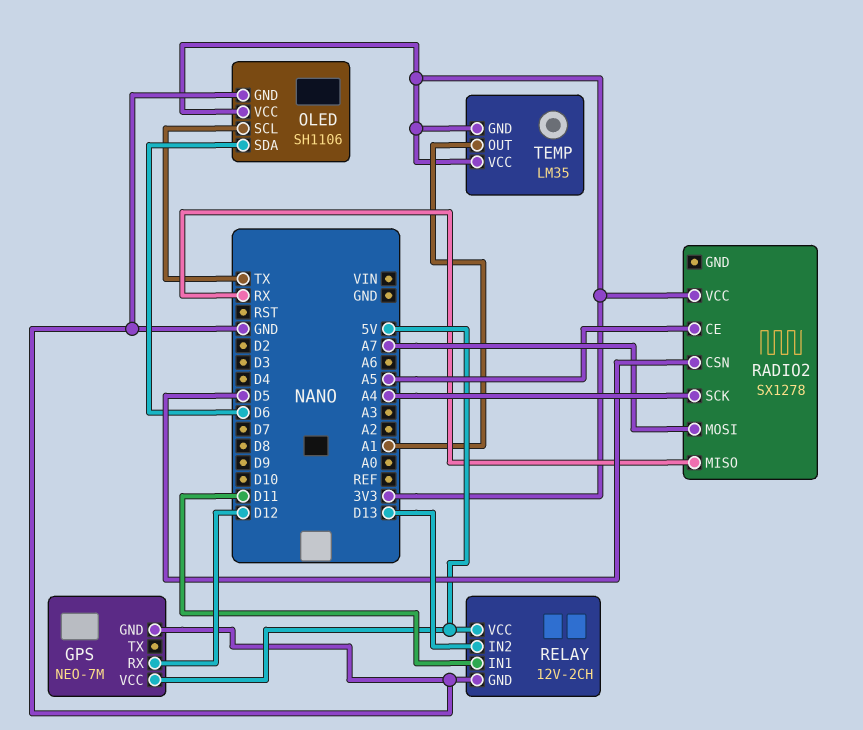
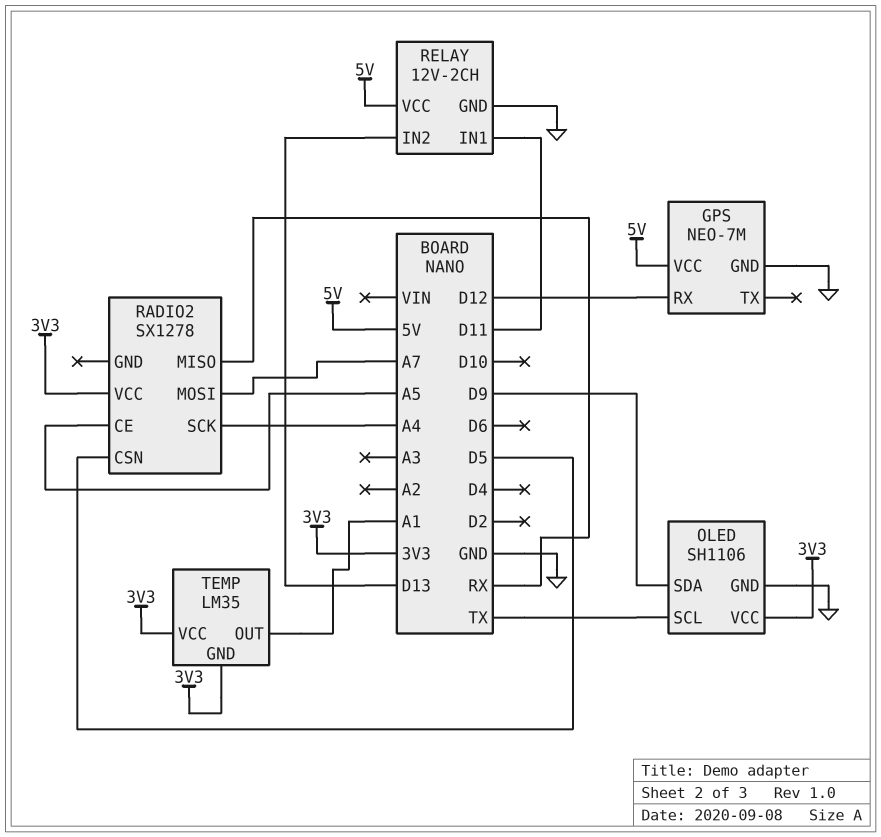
OLED pin SDA: D6 -> D9

